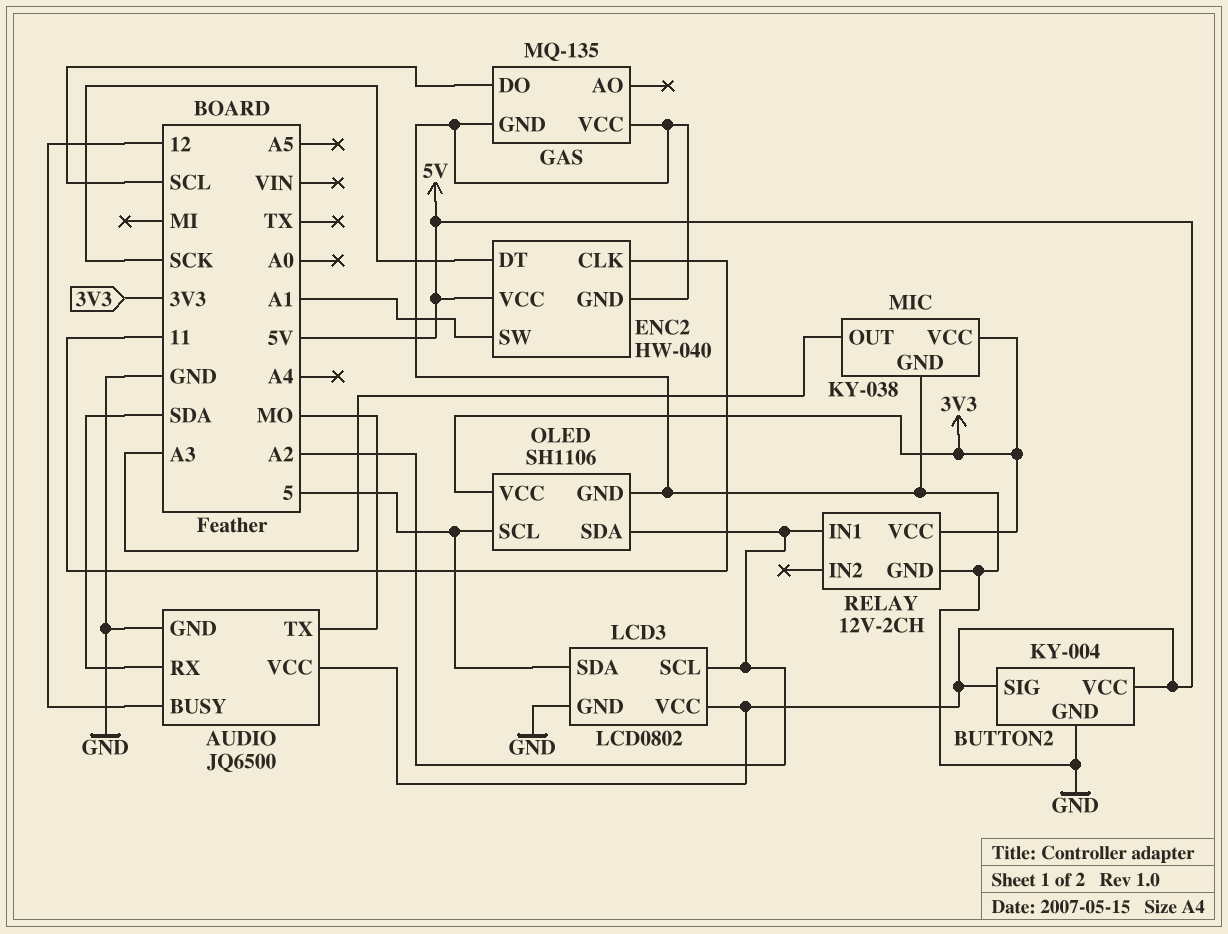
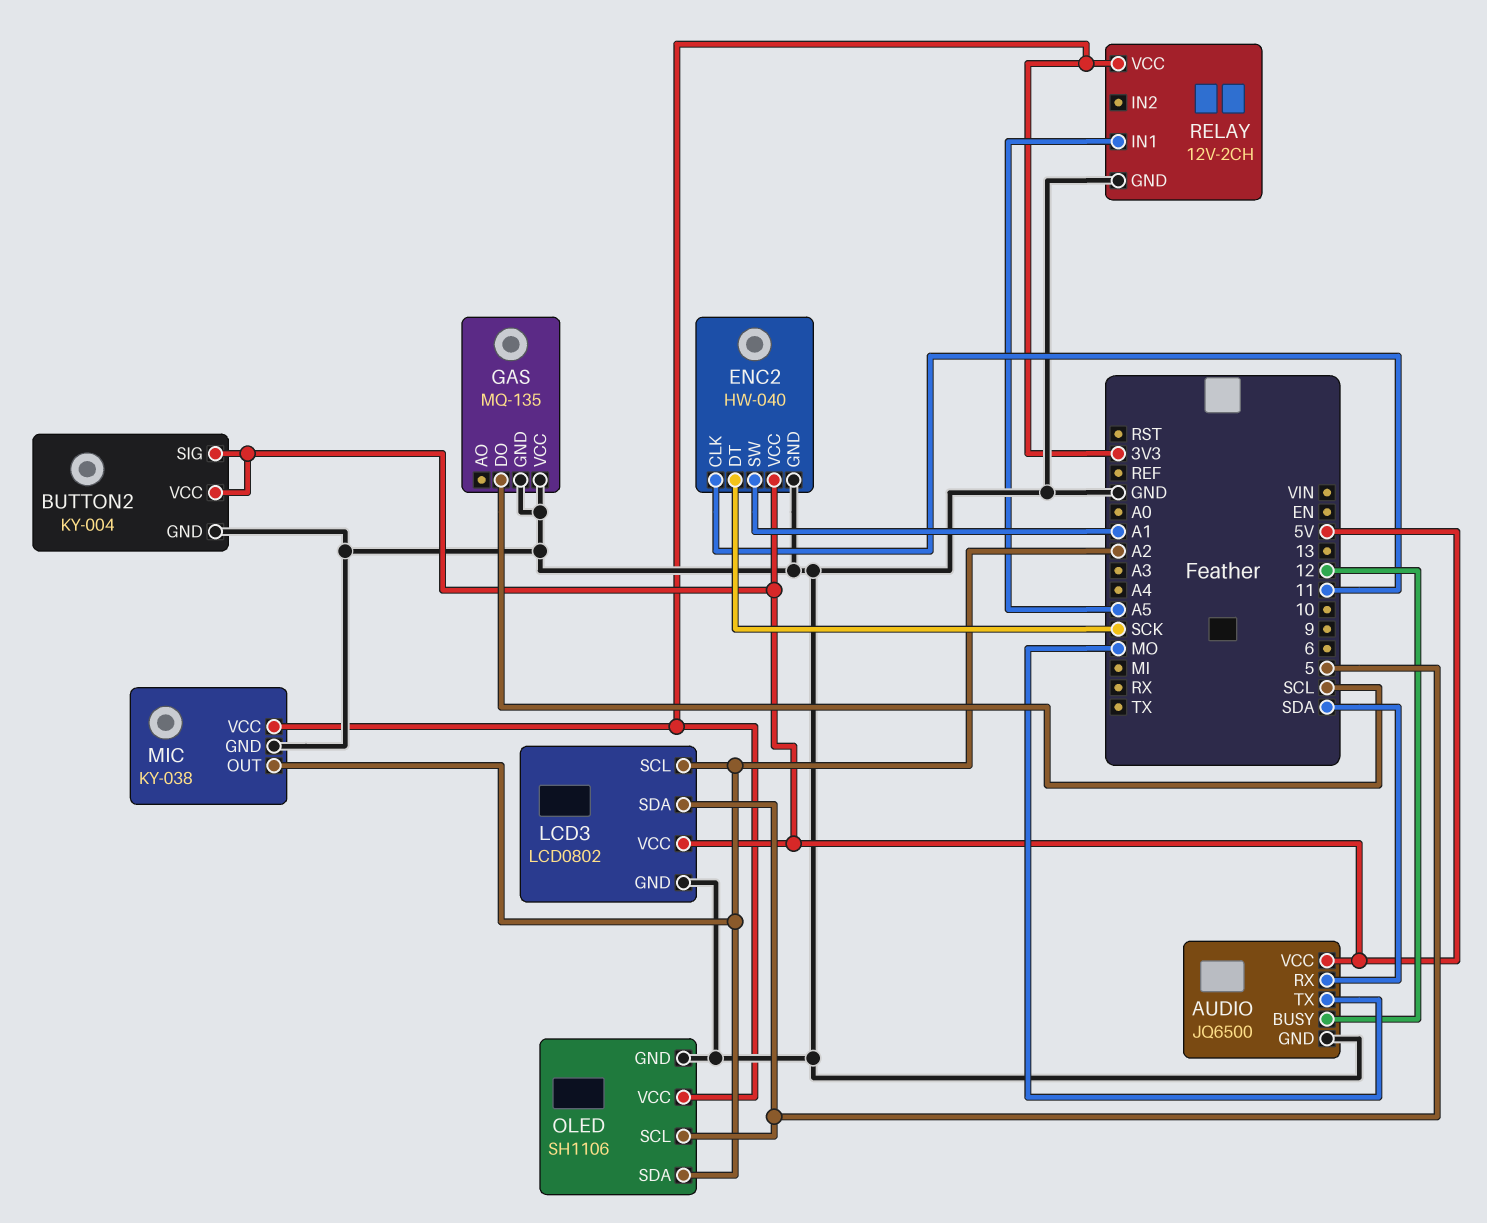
MIC pin OUT: A3 -> A2
RELAY pin IN1: A2 -> A5

